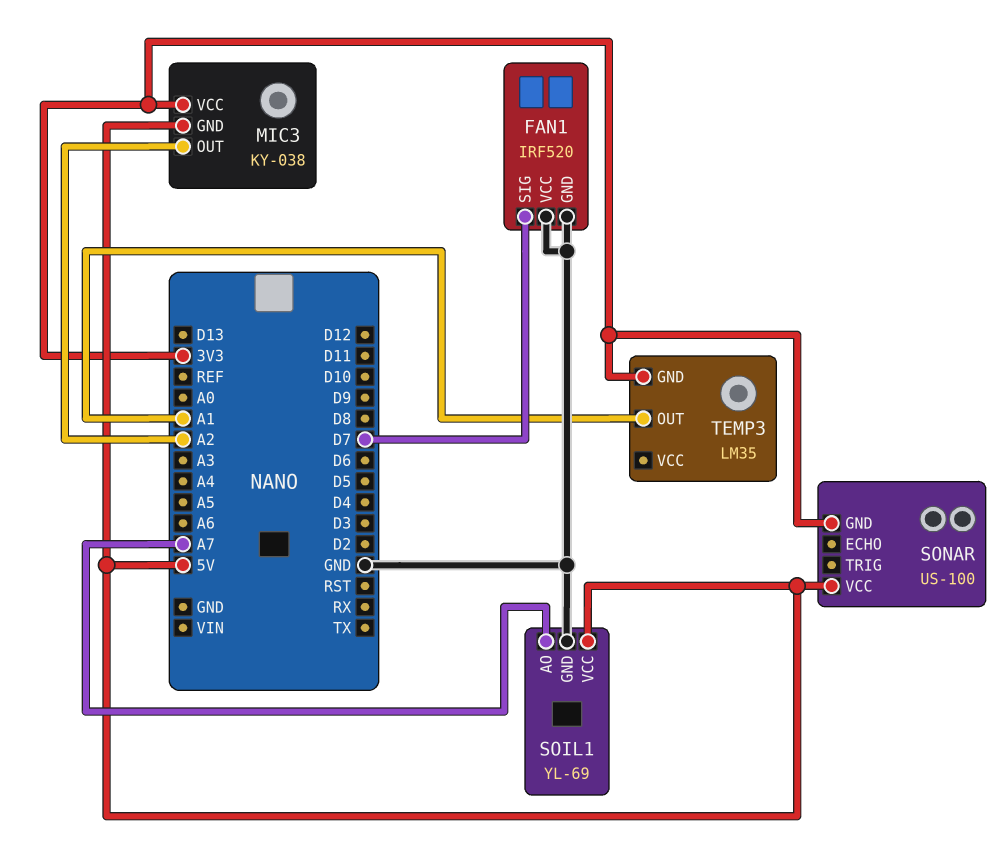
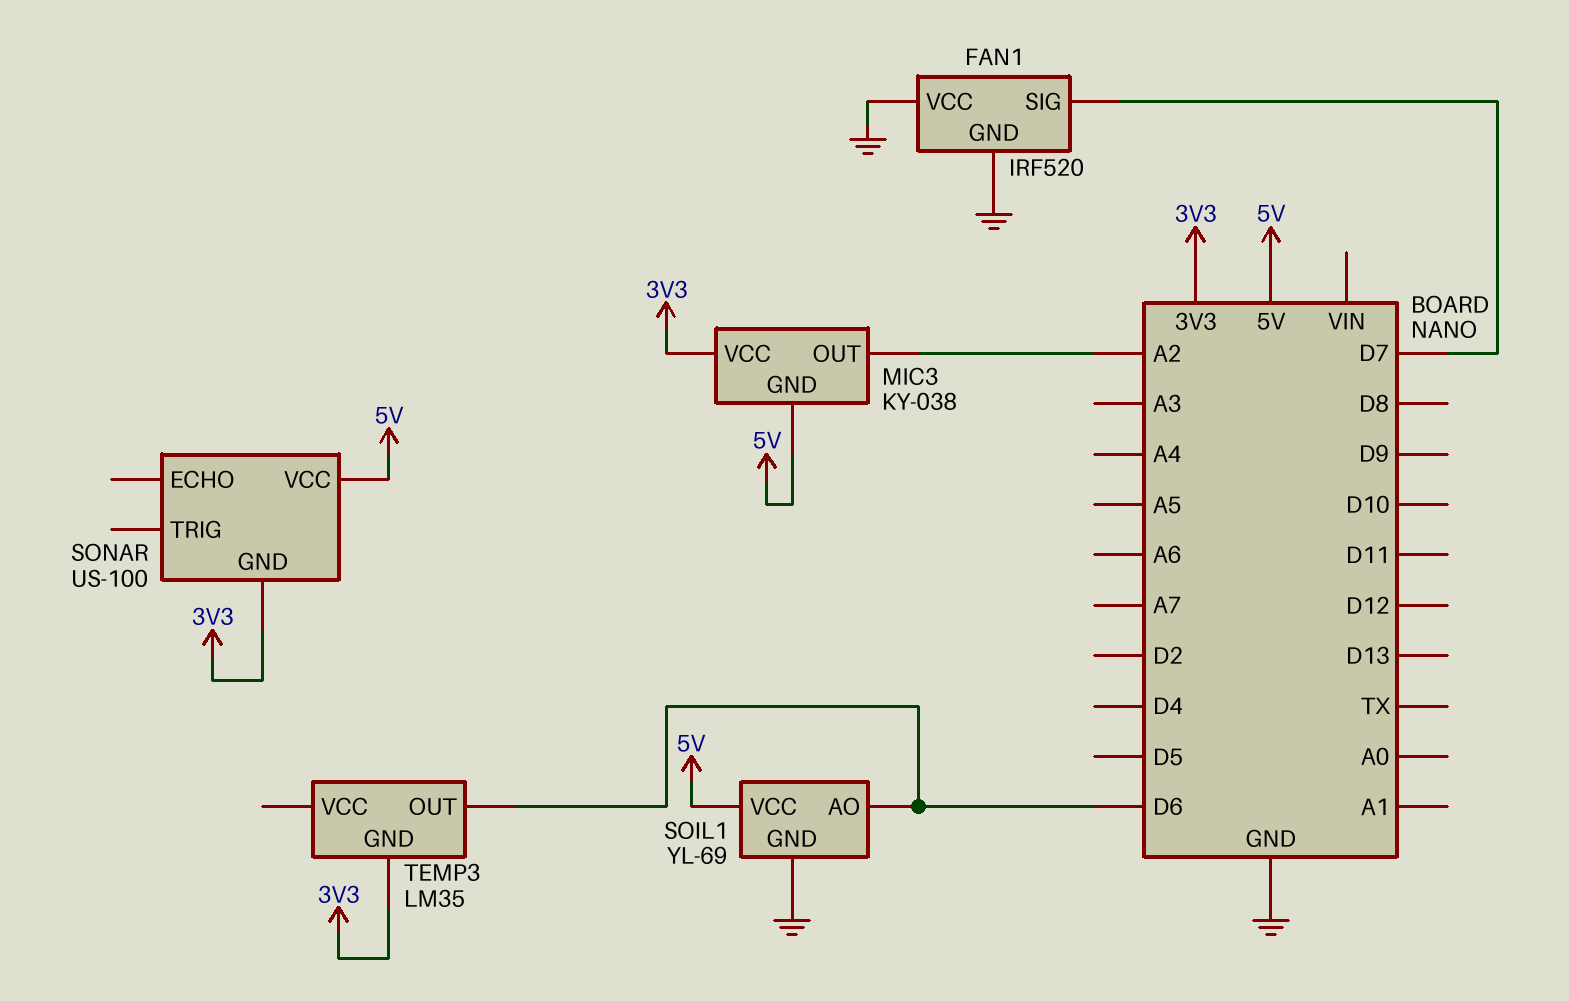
SOIL1 pin AO: A7 -> D6
TEMP3 pin OUT: A1 -> D6

